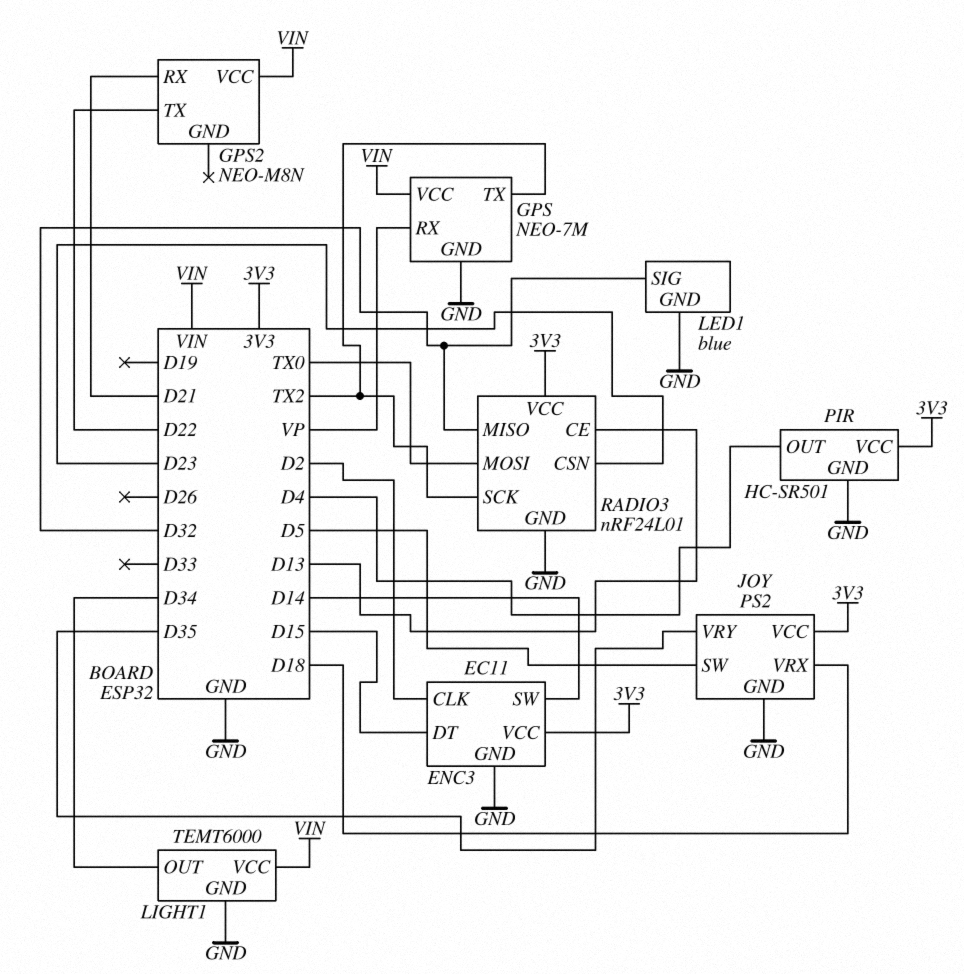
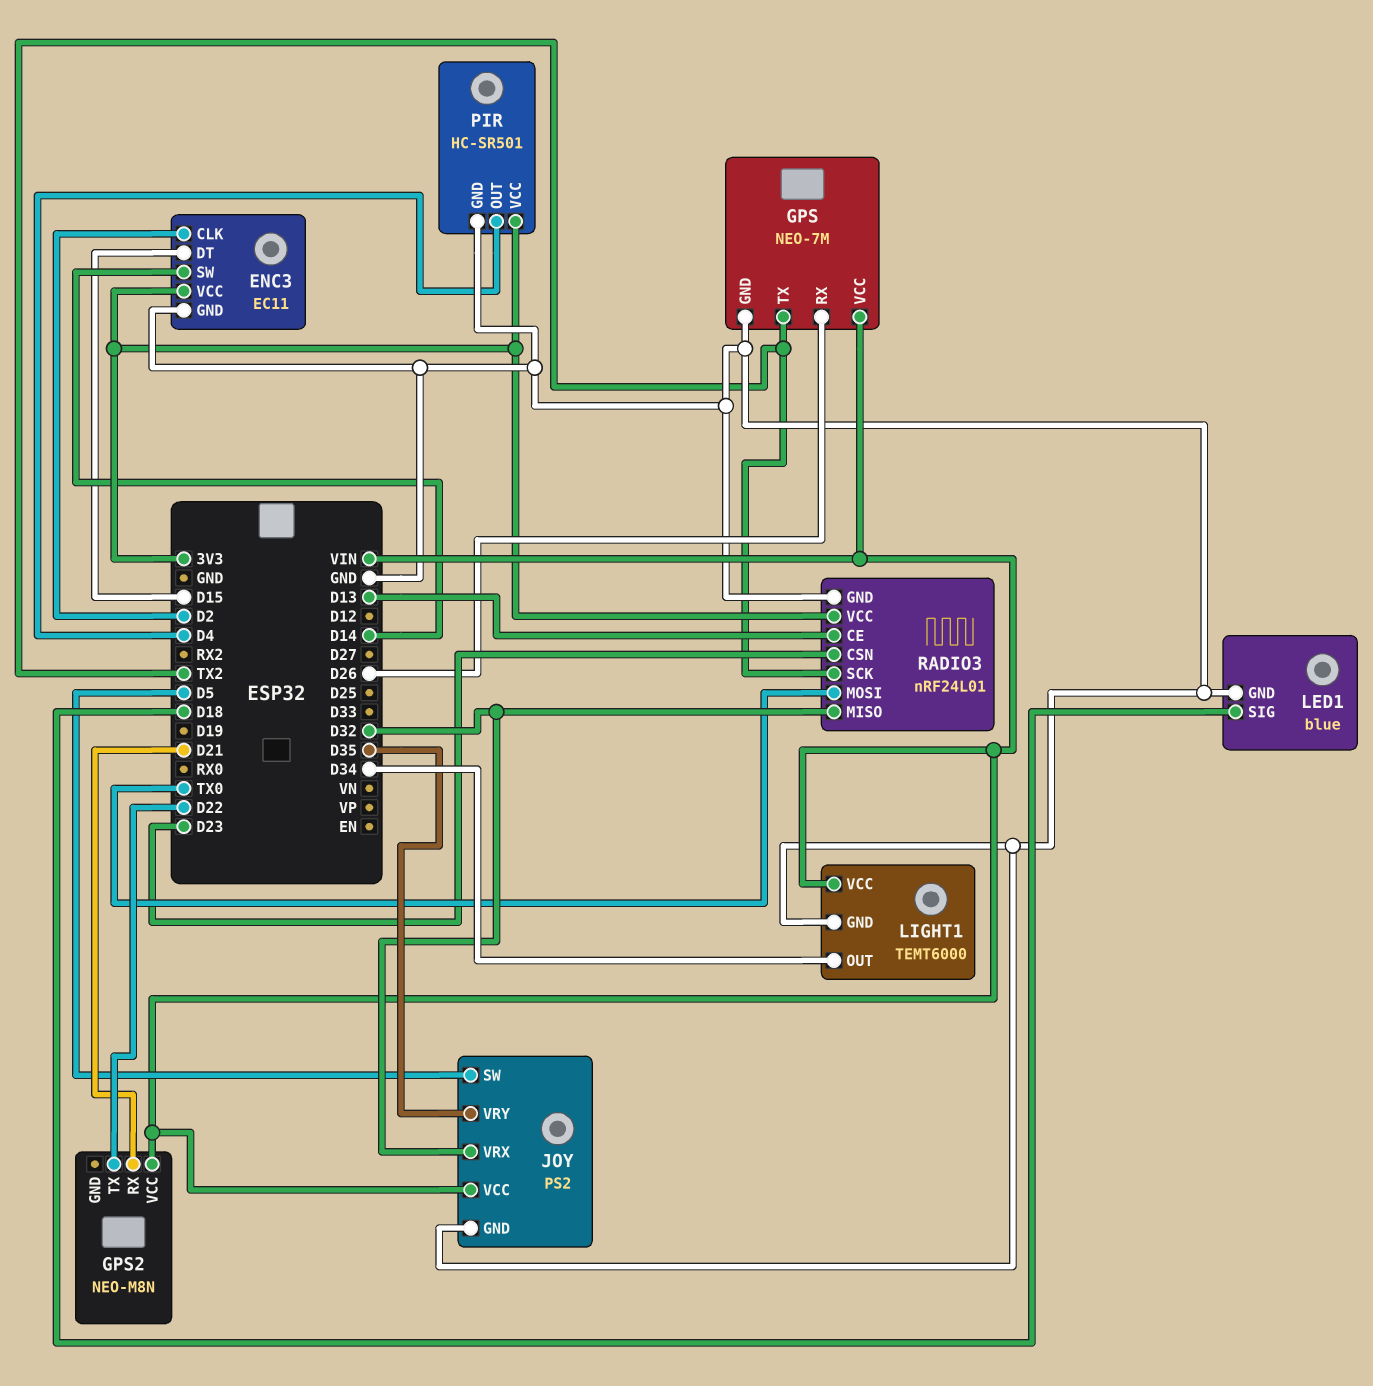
GPS pin RX: VP -> D26
JOY pin VCC: 3V3 -> VIN
JOY pin VRX: D18 -> D32
LED1 pin SIG: D32 -> D18

